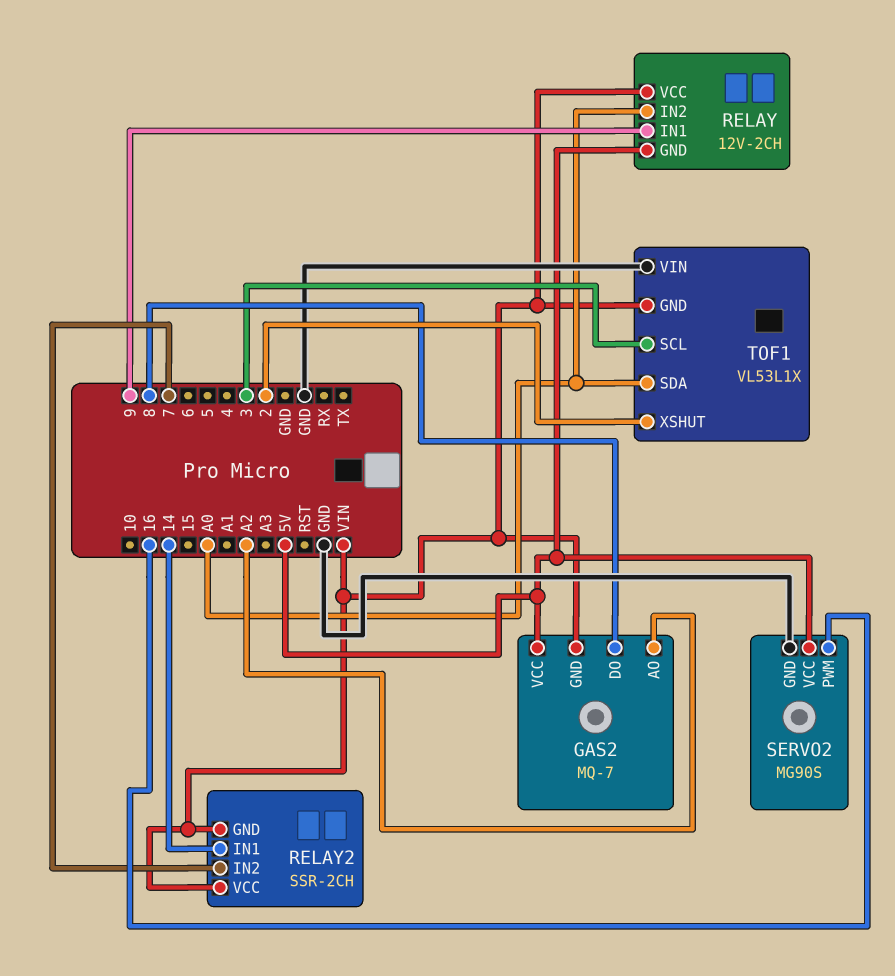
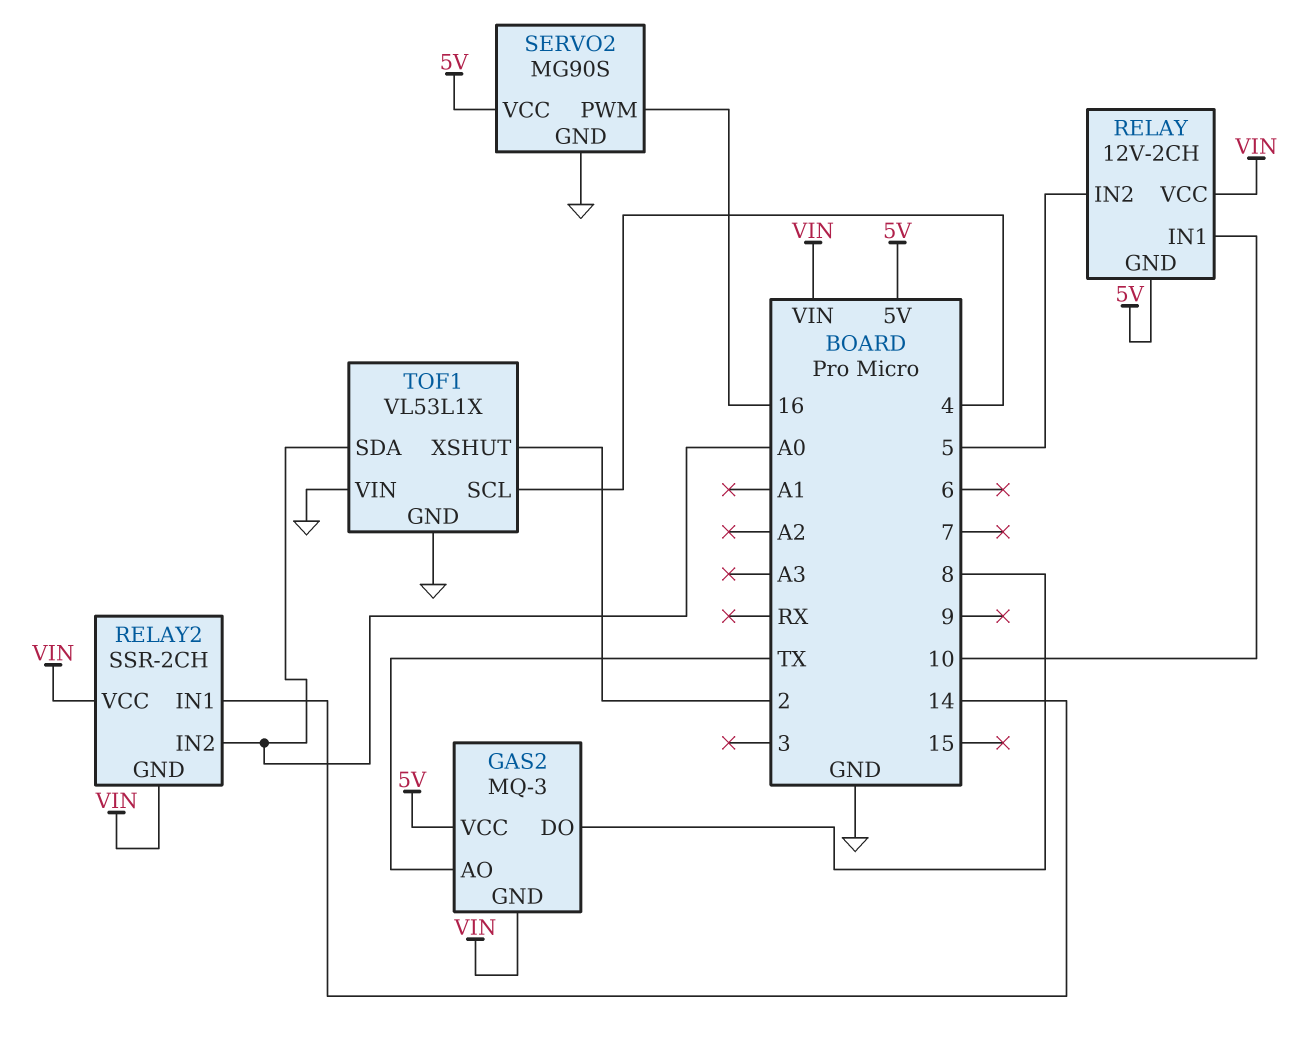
GAS2: MQ-7 -> MQ-3
GAS2 pin AO: A2 -> TX
RELAY pin IN1: 9 -> 10
RELAY pin IN2: A0 -> 5
RELAY2 pin IN2: 7 -> A0
TOF1 pin GND: VIN -> GND
TOF1 pin SCL: 3 -> 4

